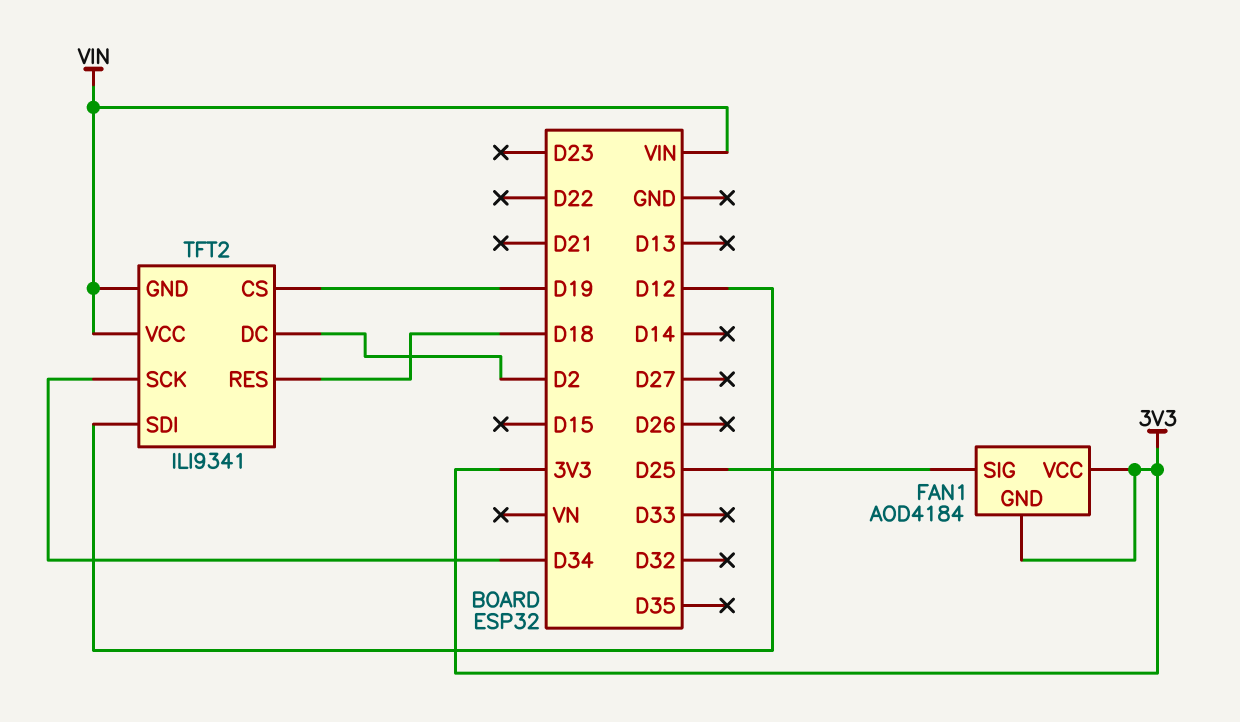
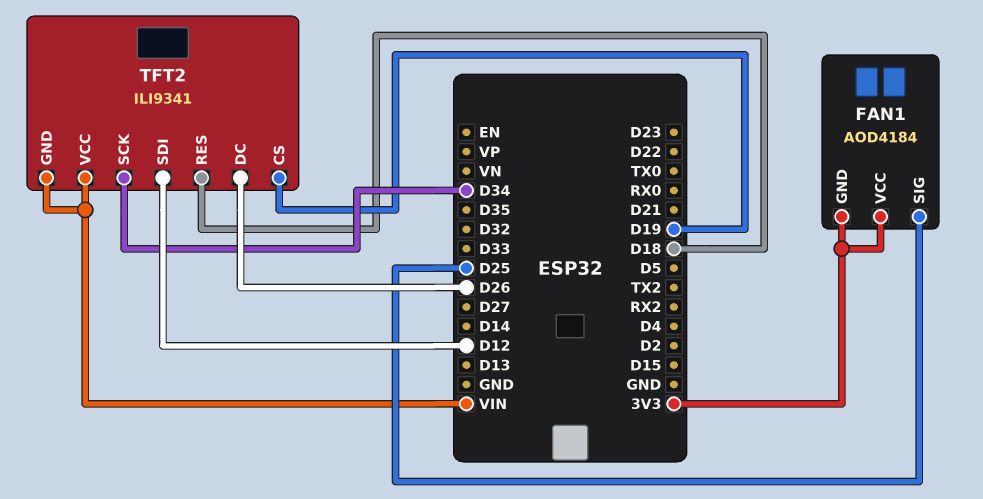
TFT2 pin DC: D2 -> D26

